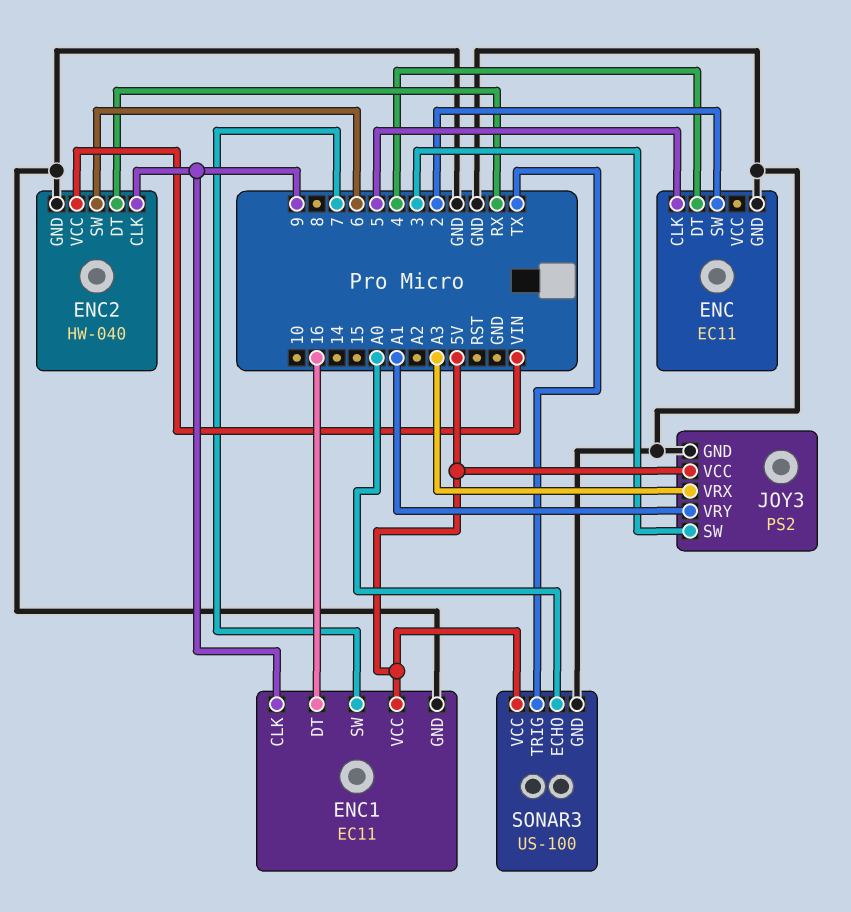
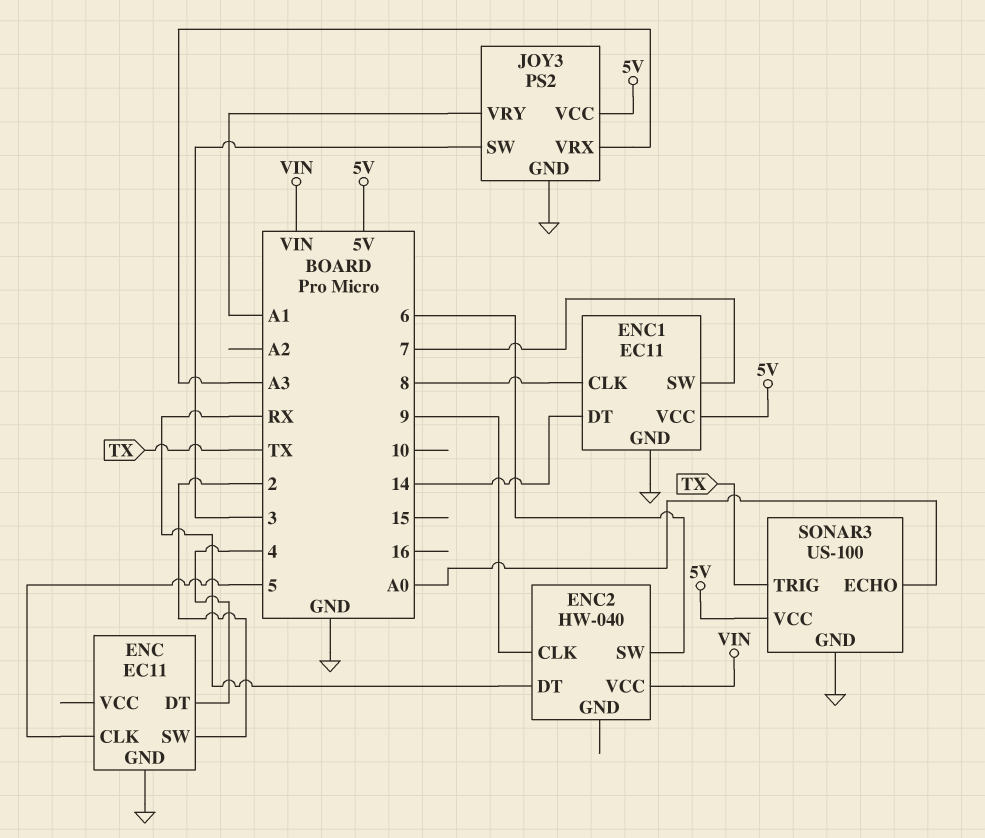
ENC1 pin CLK: 9 -> 8
ENC1 pin DT: 16 -> 14
ENC2 pin GND: GND -> none

